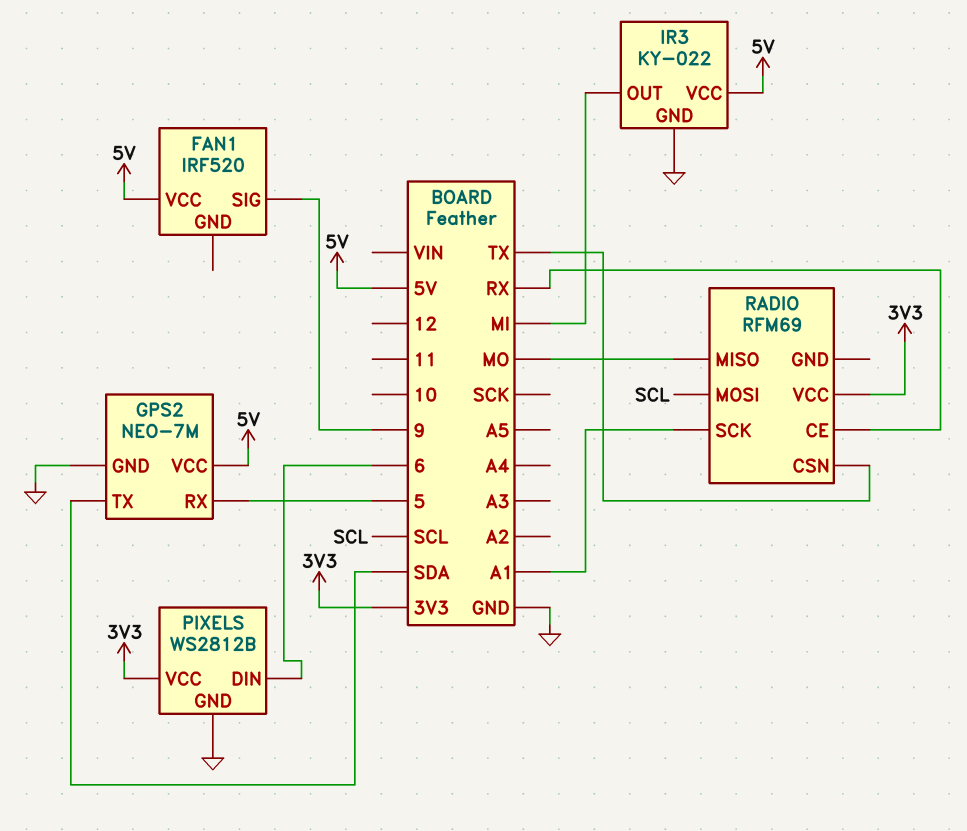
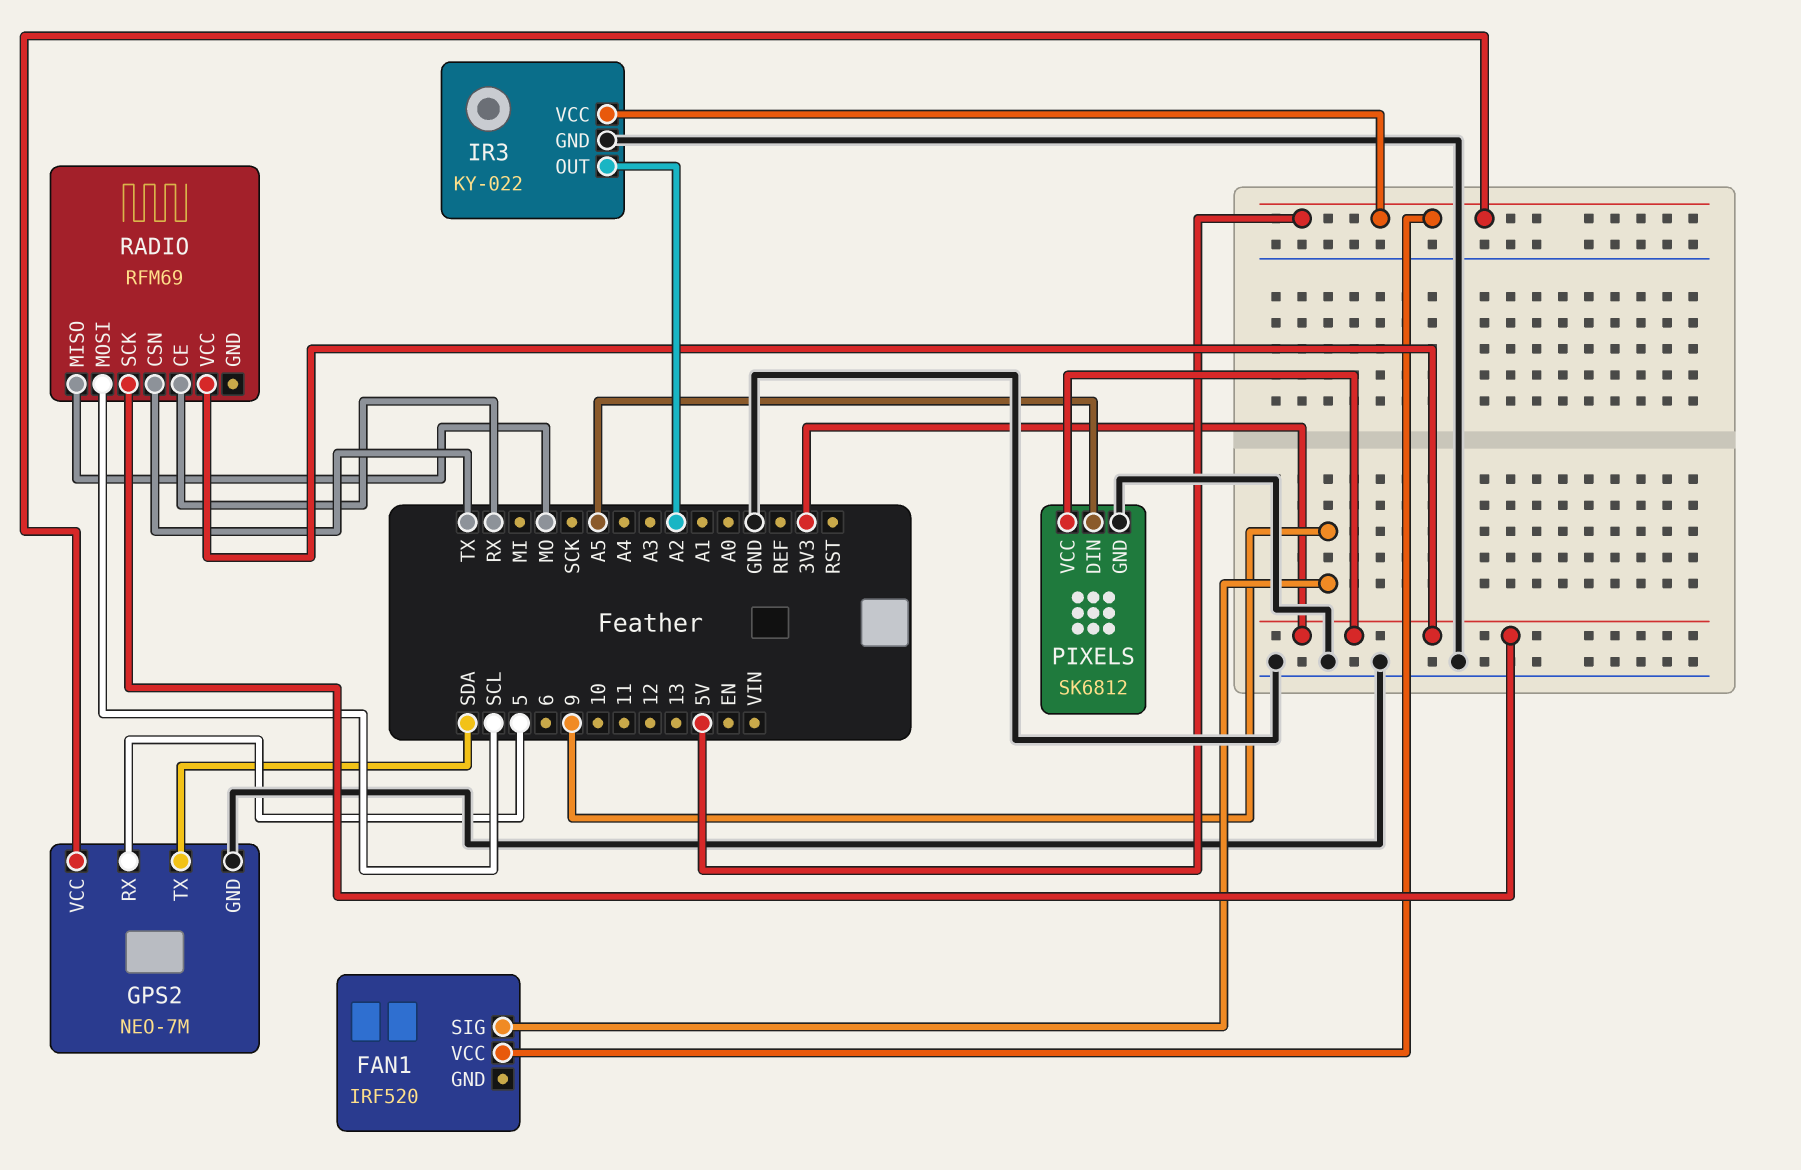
IR3 pin OUT: MI -> A2
PIXELS: WS2812B -> SK6812
PIXELS pin DIN: 6 -> A5
RADIO pin SCK: A1 -> 3V3

